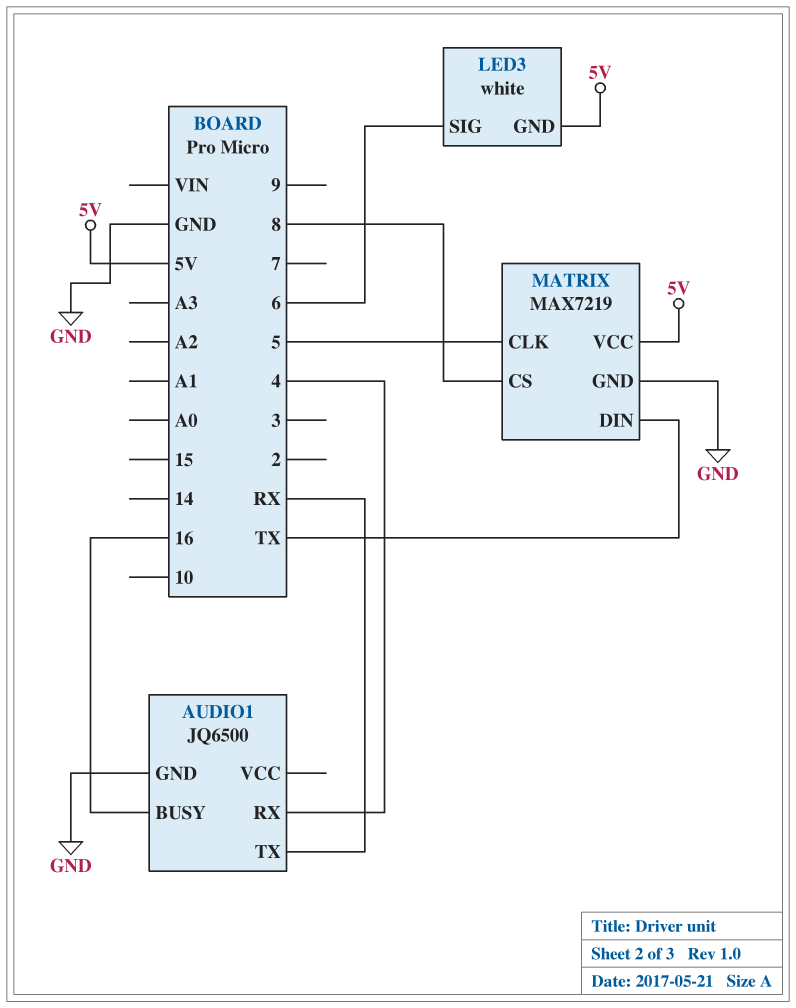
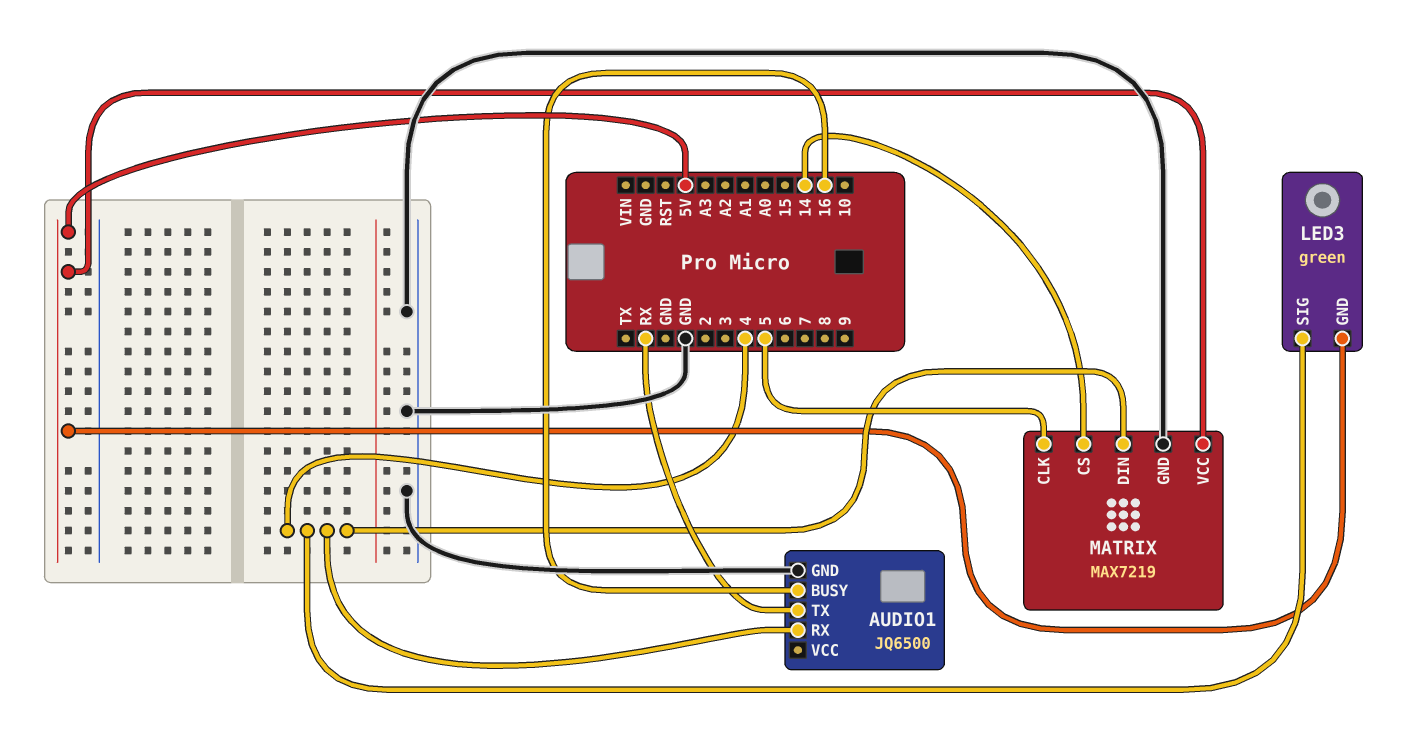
LED3: white -> green
LED3 pin SIG: 6 -> 4
MATRIX pin CS: 8 -> 14
MATRIX pin DIN: TX -> 4

